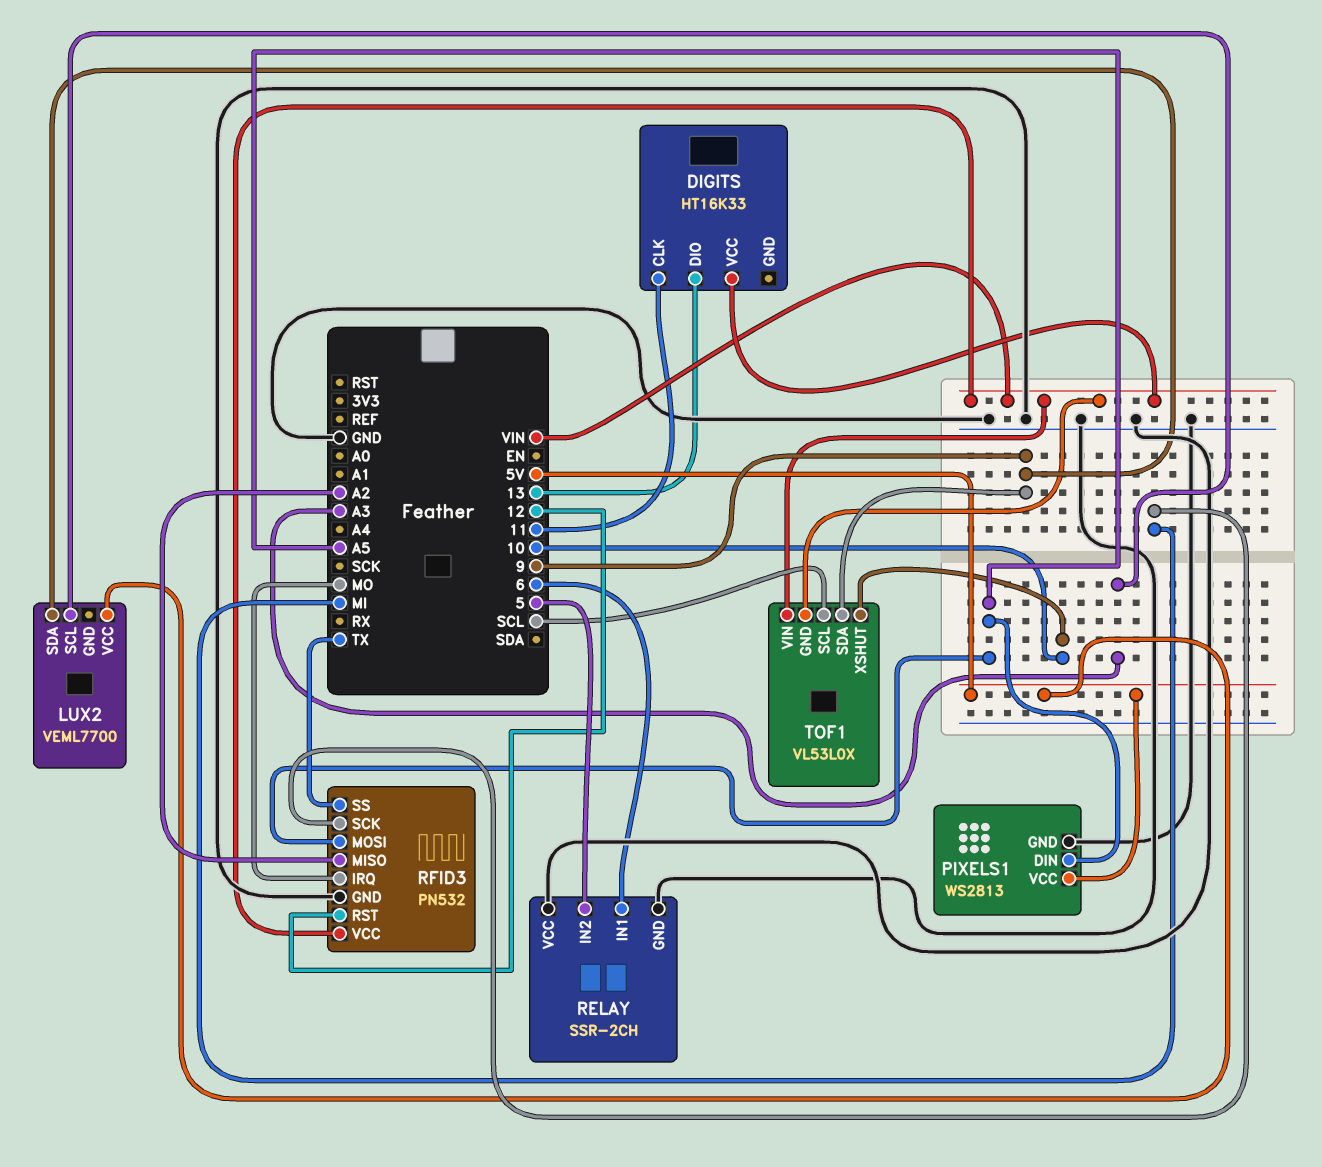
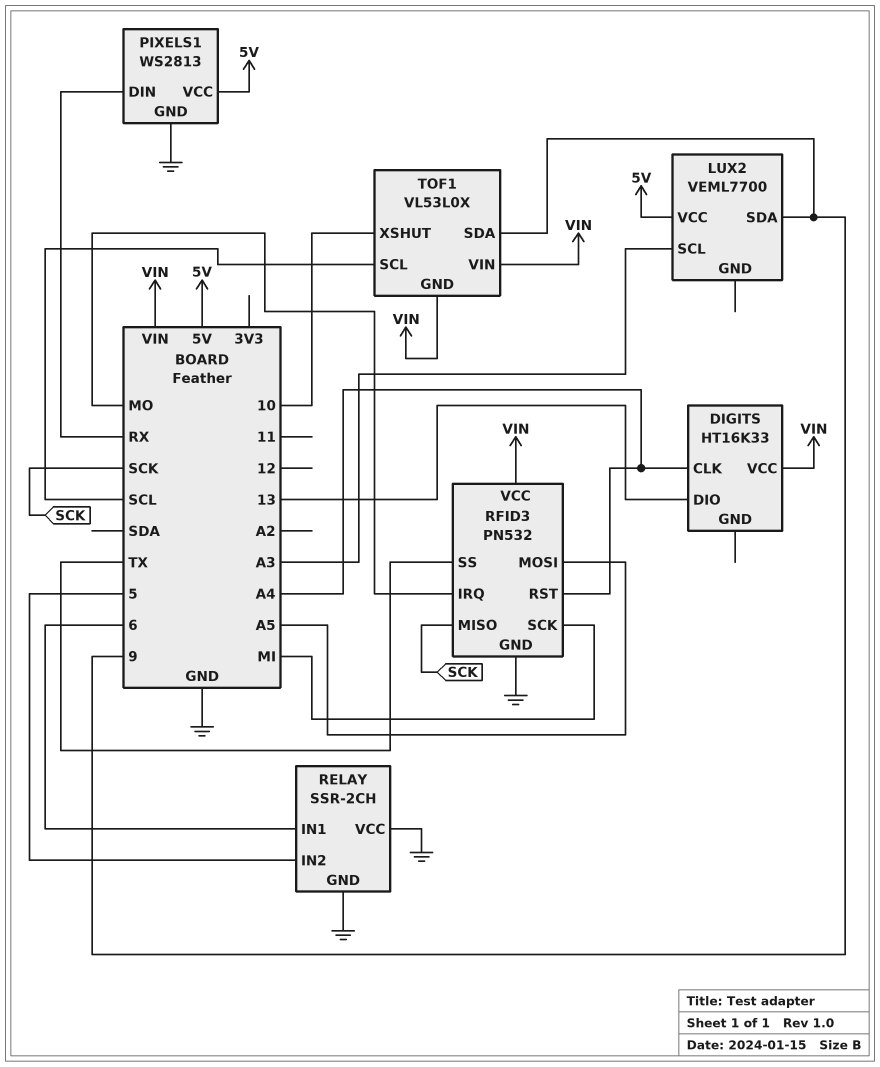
DIGITS pin CLK: 11 -> A4
PIXELS1 pin DIN: A5 -> RX
RFID3 pin MISO: A2 -> SCK
RFID3 pin RST: 12 -> A4

